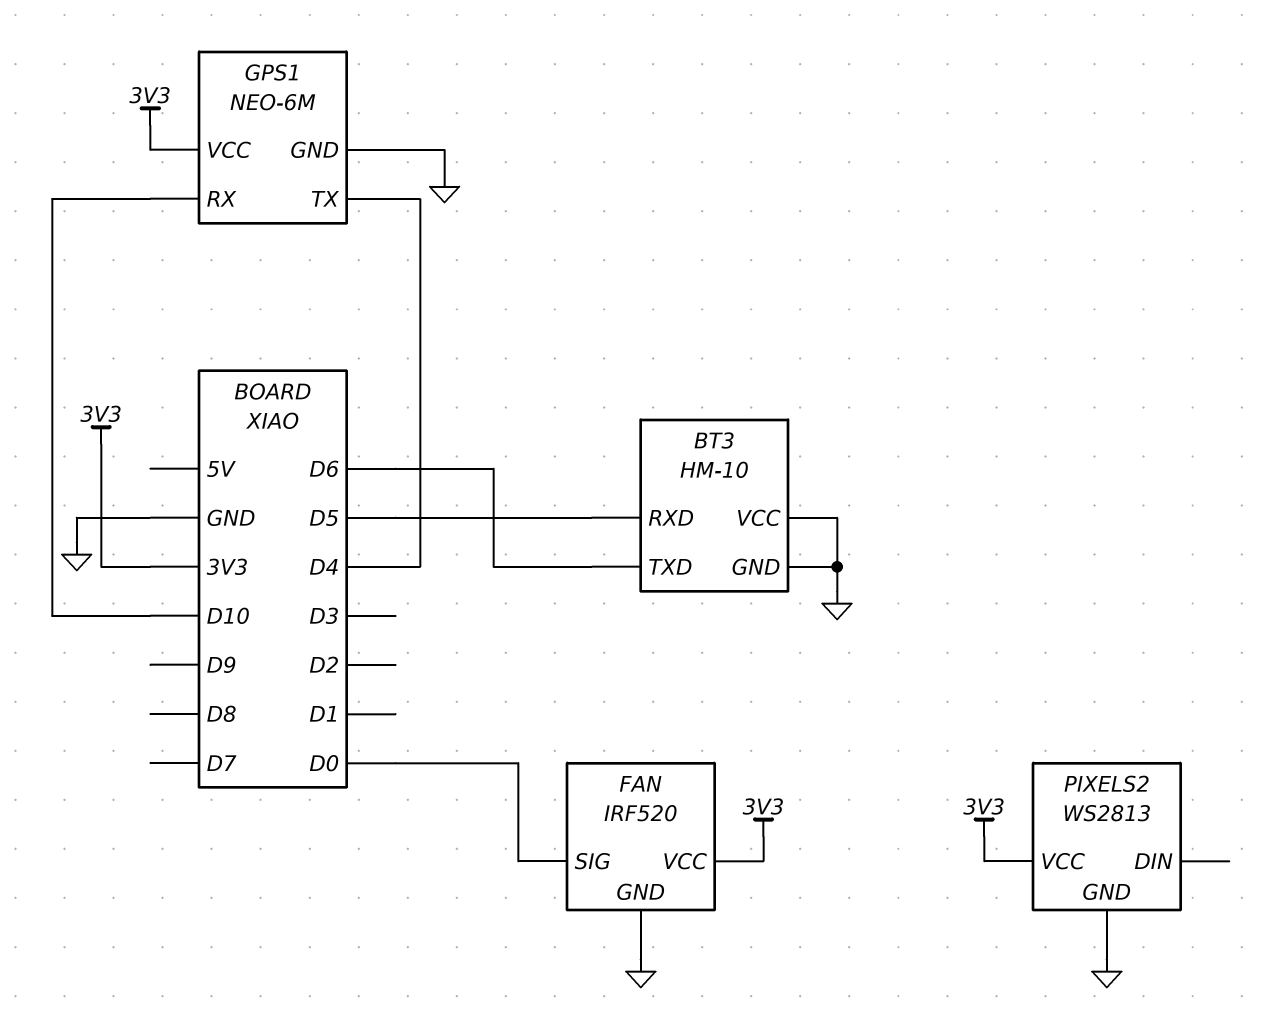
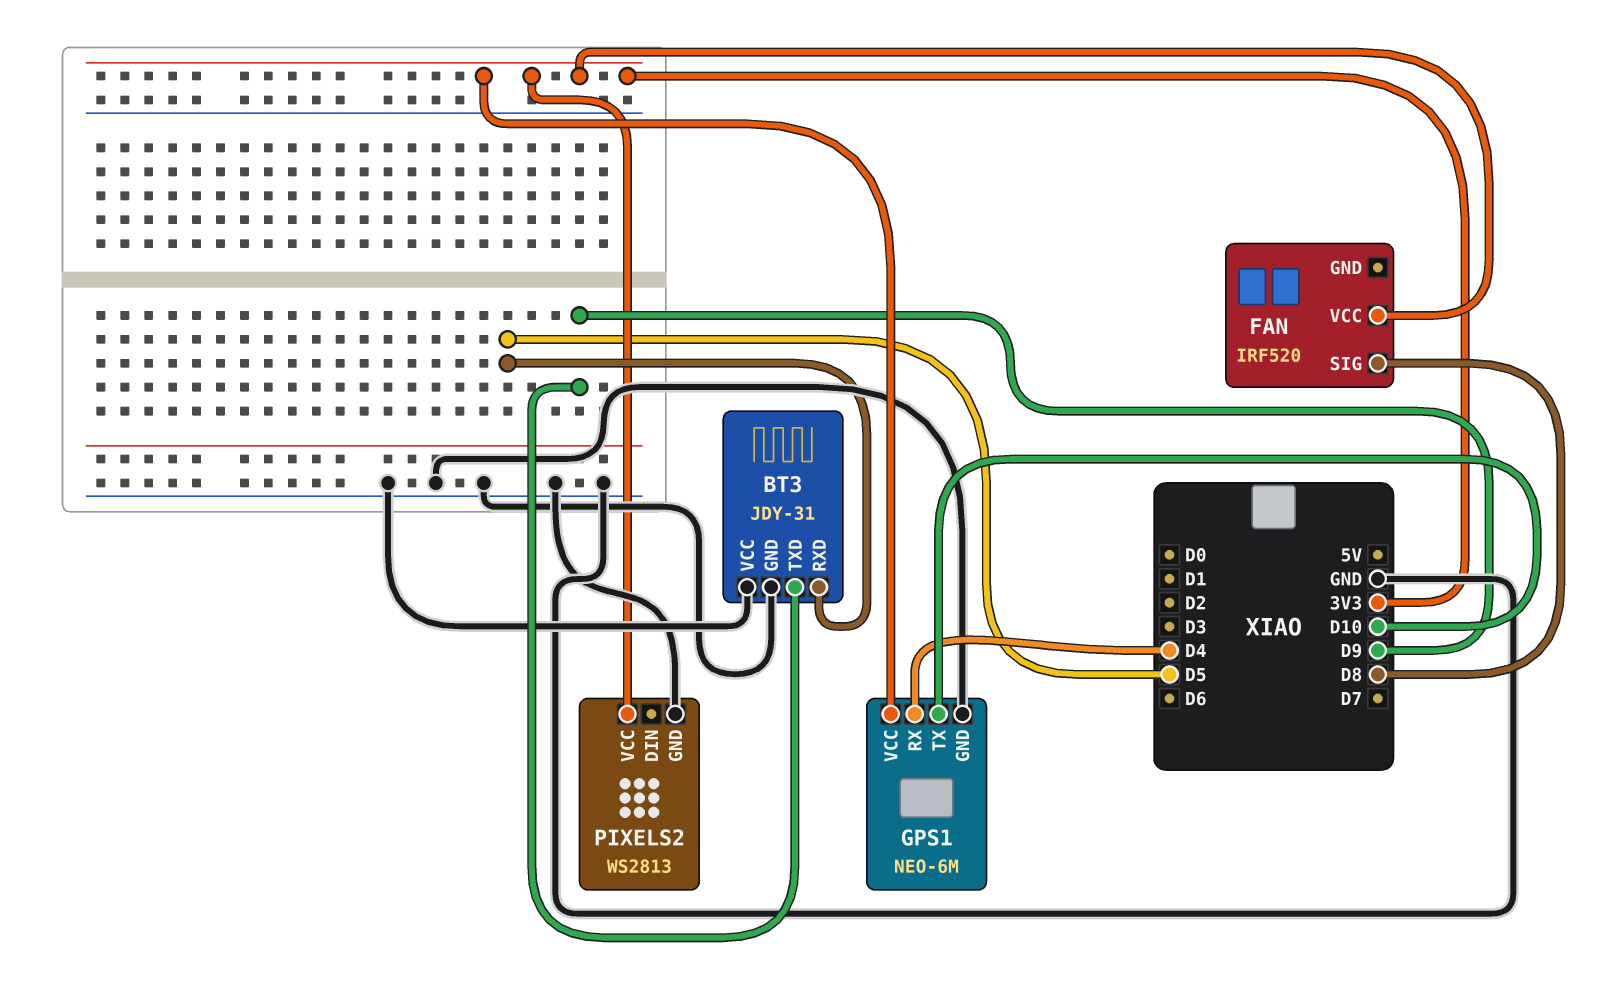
BT3: HM-10 -> JDY-31
BT3 pin TXD: D6 -> D9
FAN pin GND: GND -> none
FAN pin SIG: D0 -> D8
GPS1 pin RX: D10 -> D4
GPS1 pin TX: D4 -> D10

